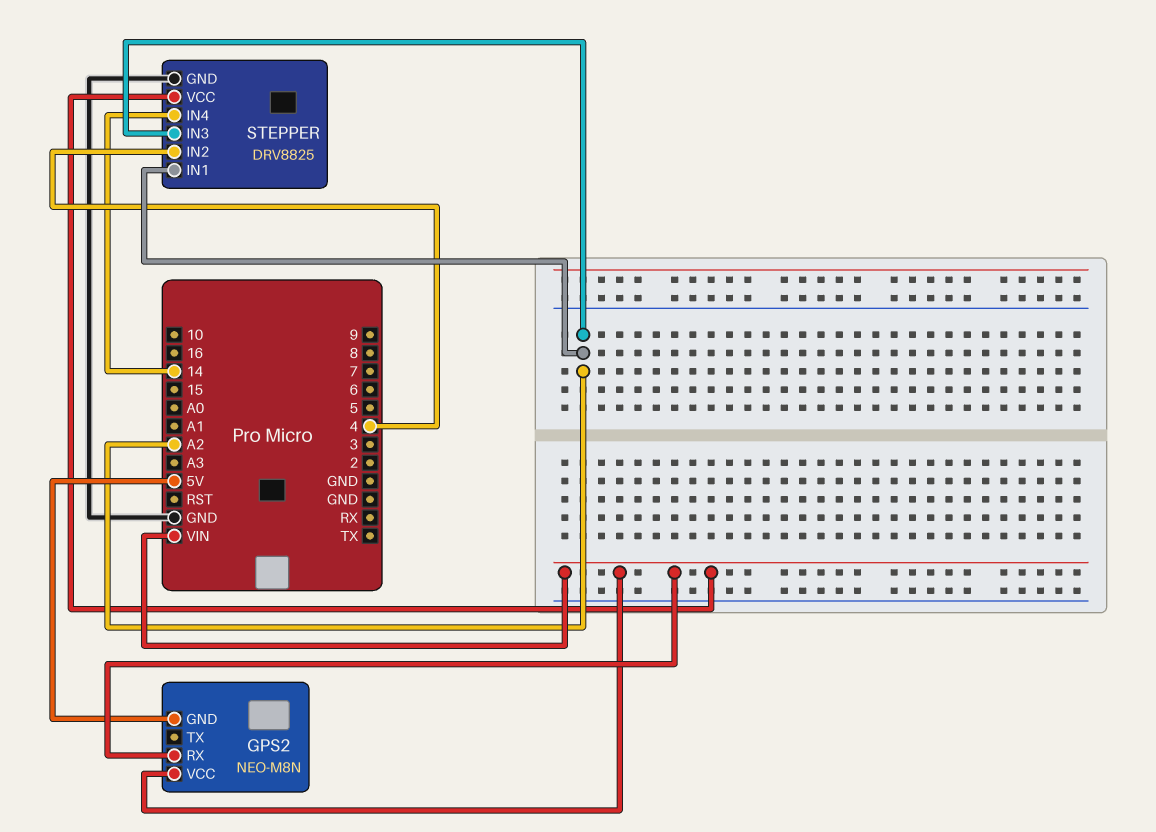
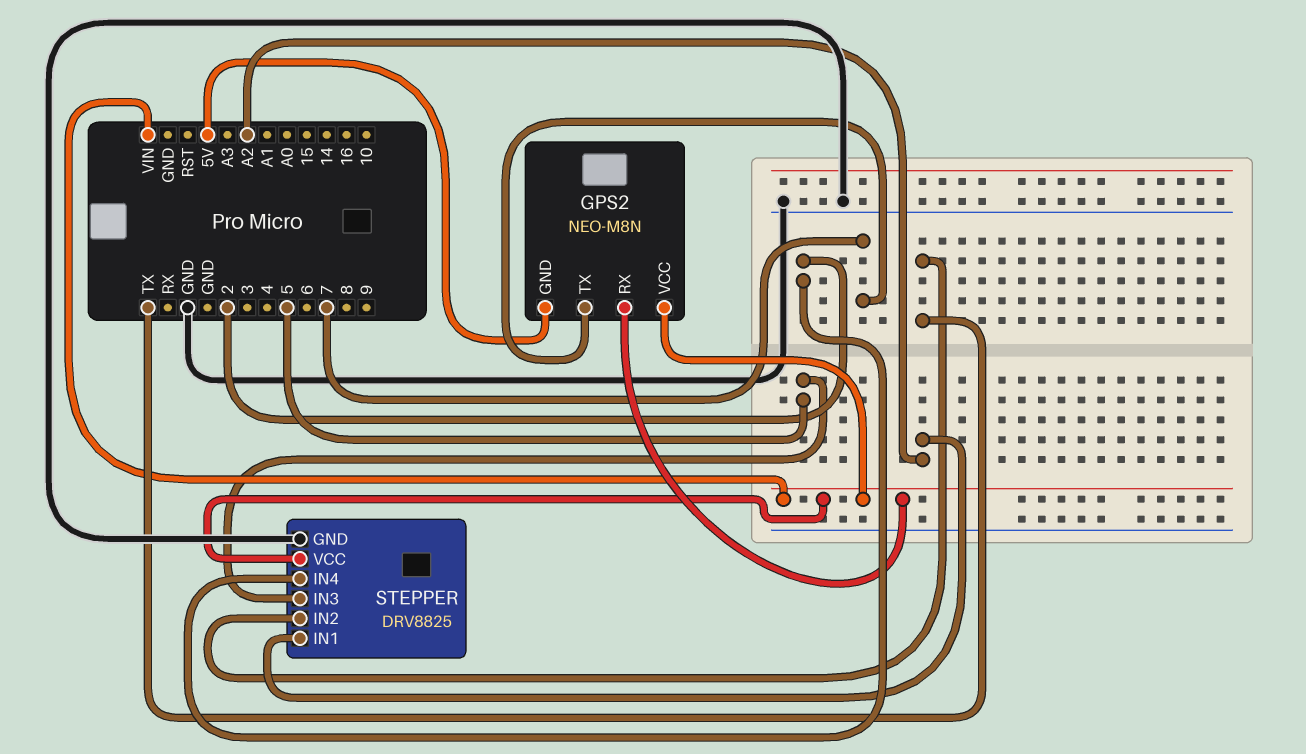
GPS2 pin TX: none -> 7
STEPPER pin IN2: 4 -> TX
STEPPER pin IN3: A2 -> 5
STEPPER pin IN4: 14 -> 2

